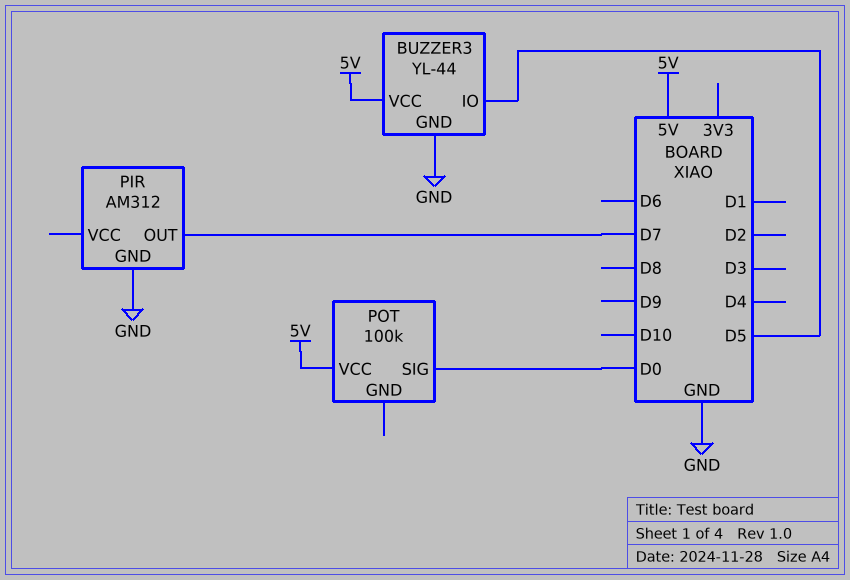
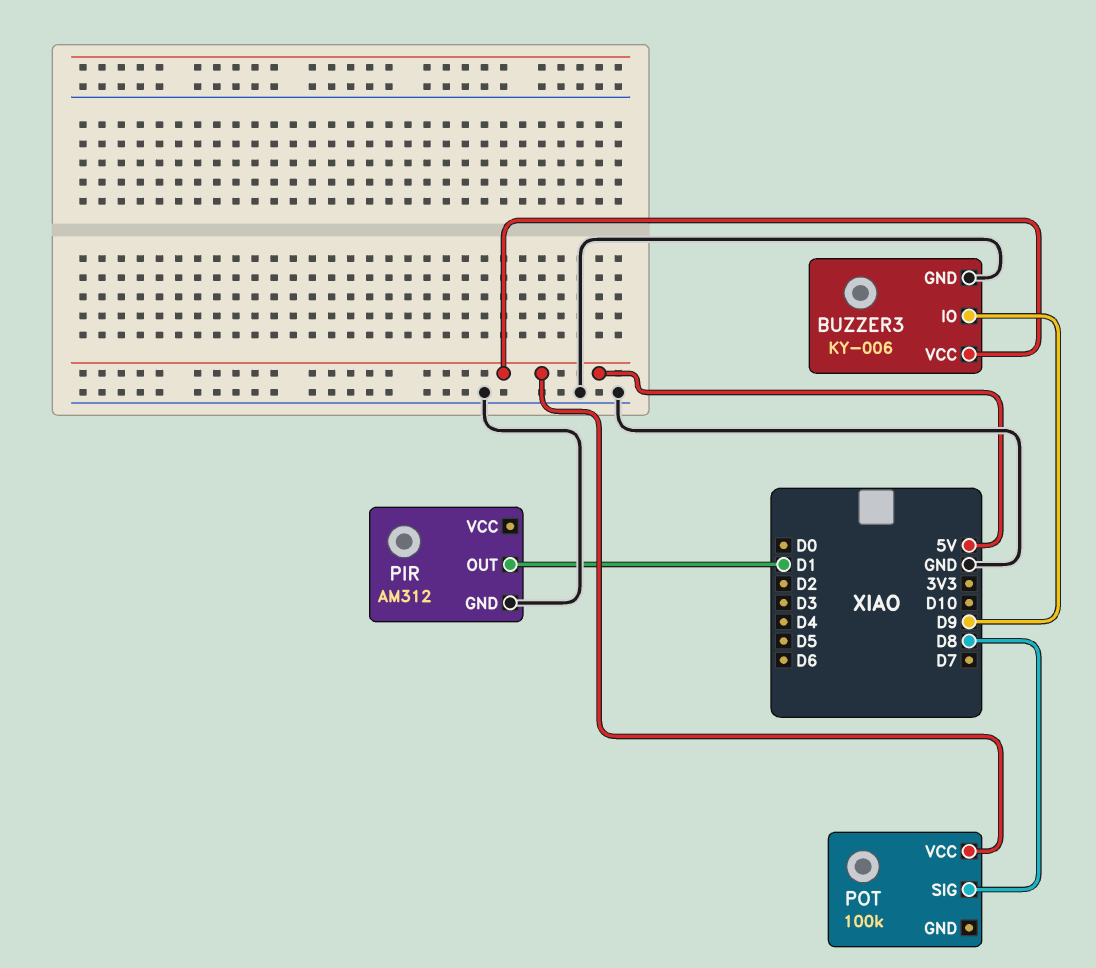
BUZZER3: YL-44 -> KY-006
BUZZER3 pin IO: D5 -> D9
PIR pin OUT: D7 -> D1
POT pin SIG: D0 -> D8

